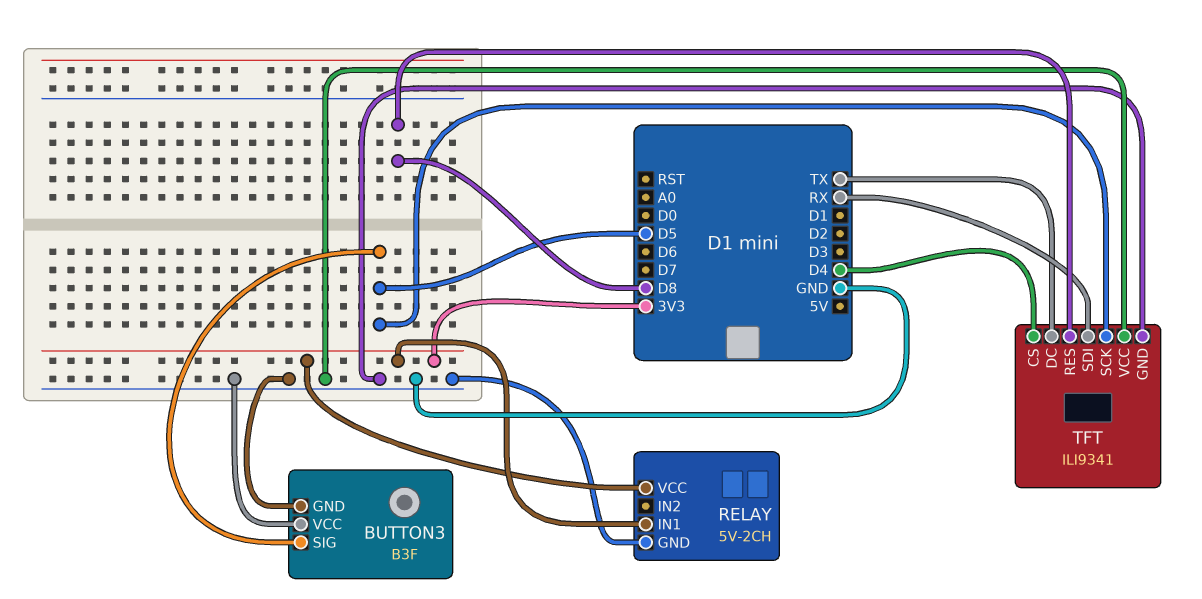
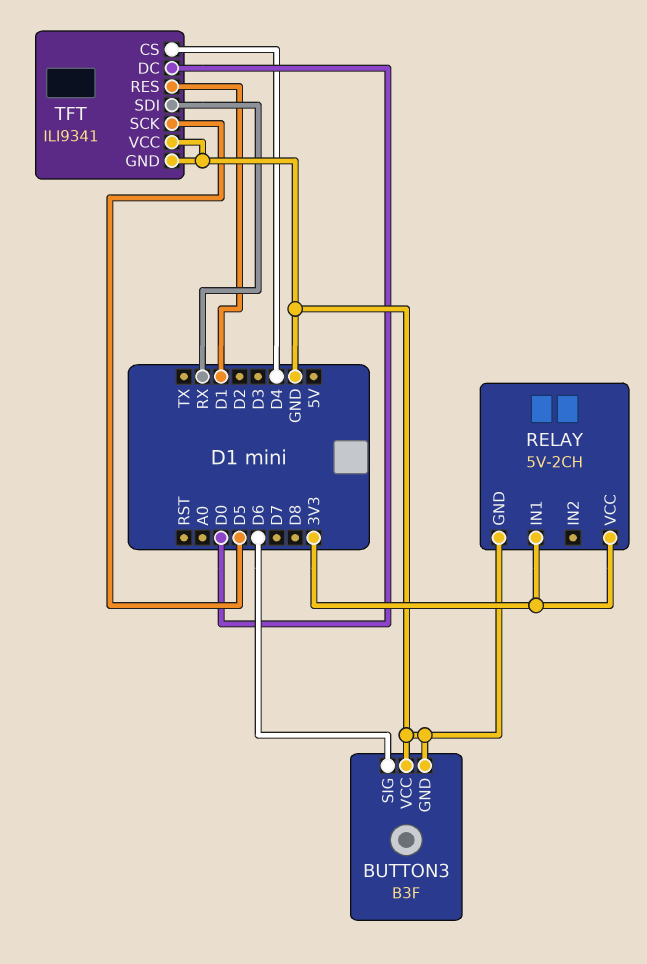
BUTTON3 pin SIG: D5 -> D6
TFT pin DC: TX -> D0
TFT pin RES: D8 -> D1

